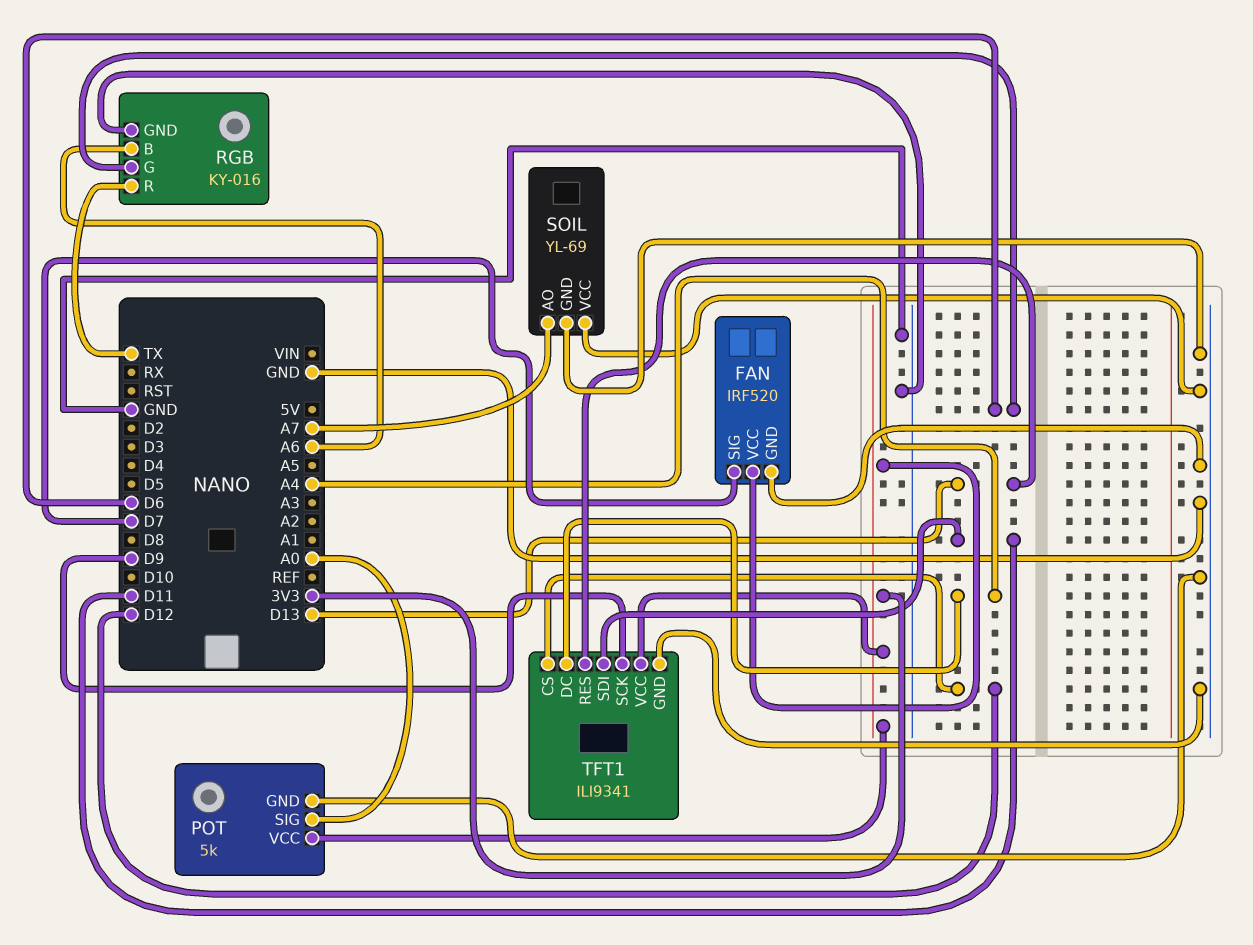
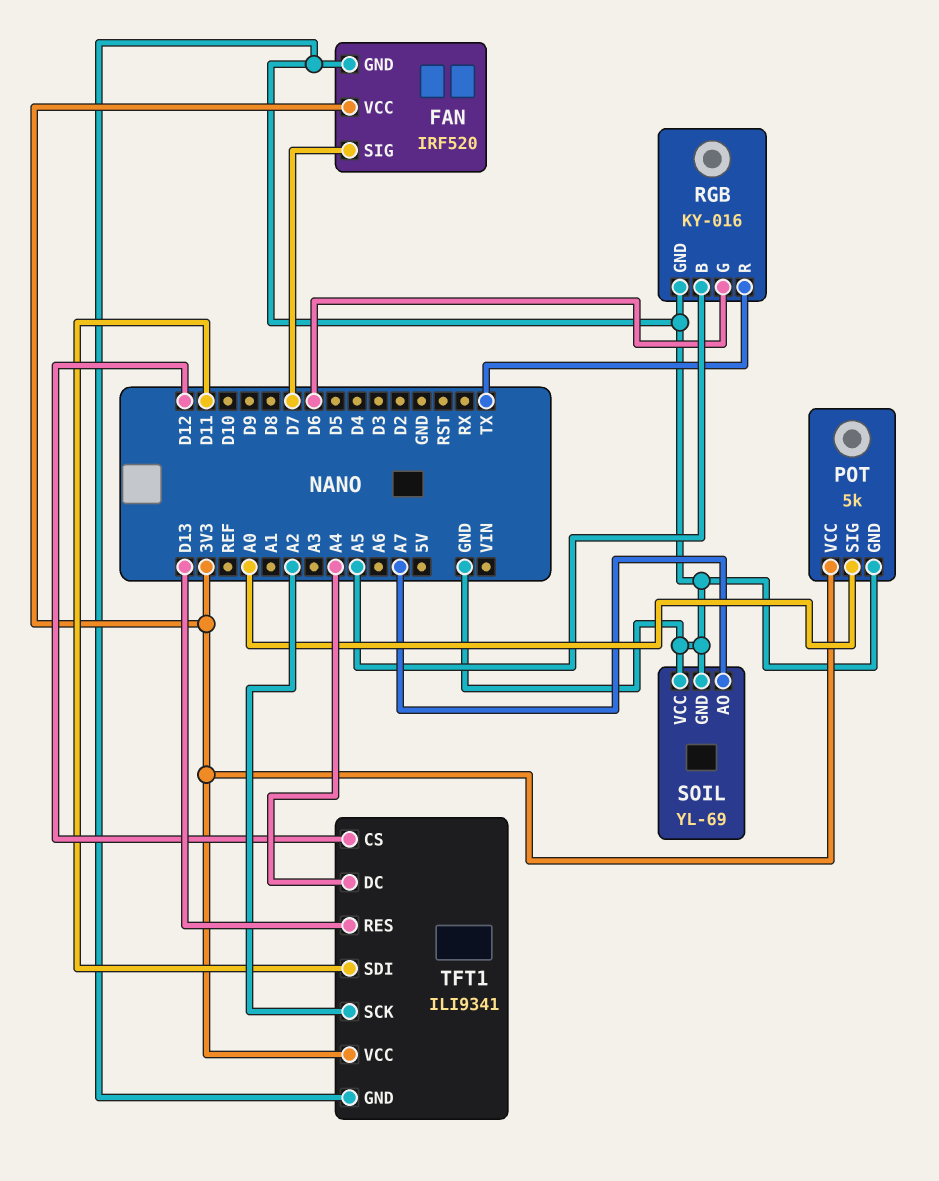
RGB pin B: A6 -> A5
TFT1 pin SCK: D9 -> A2

